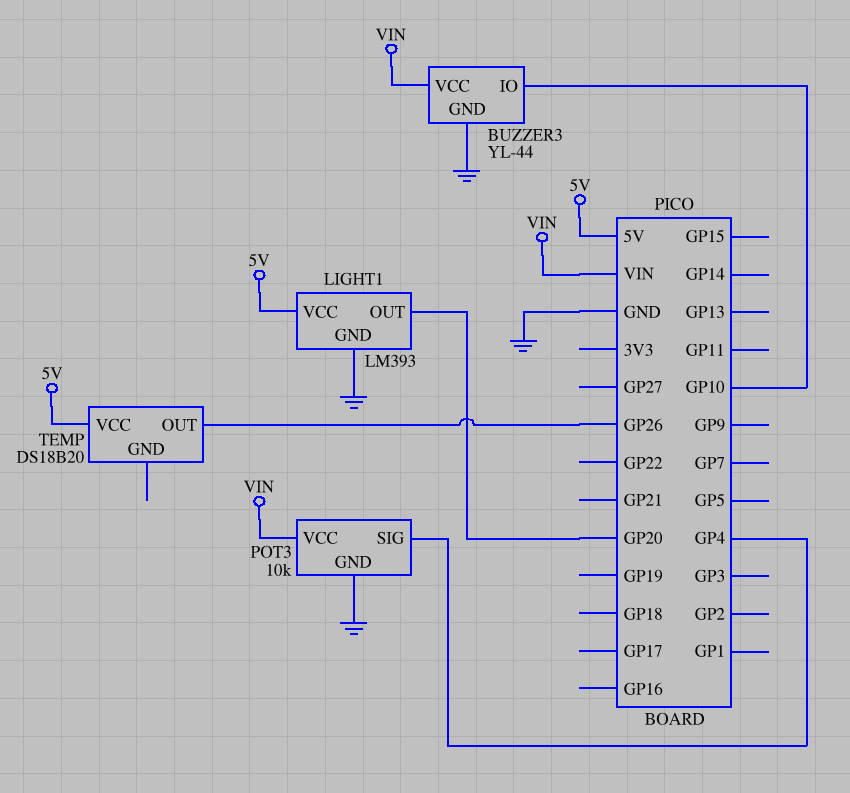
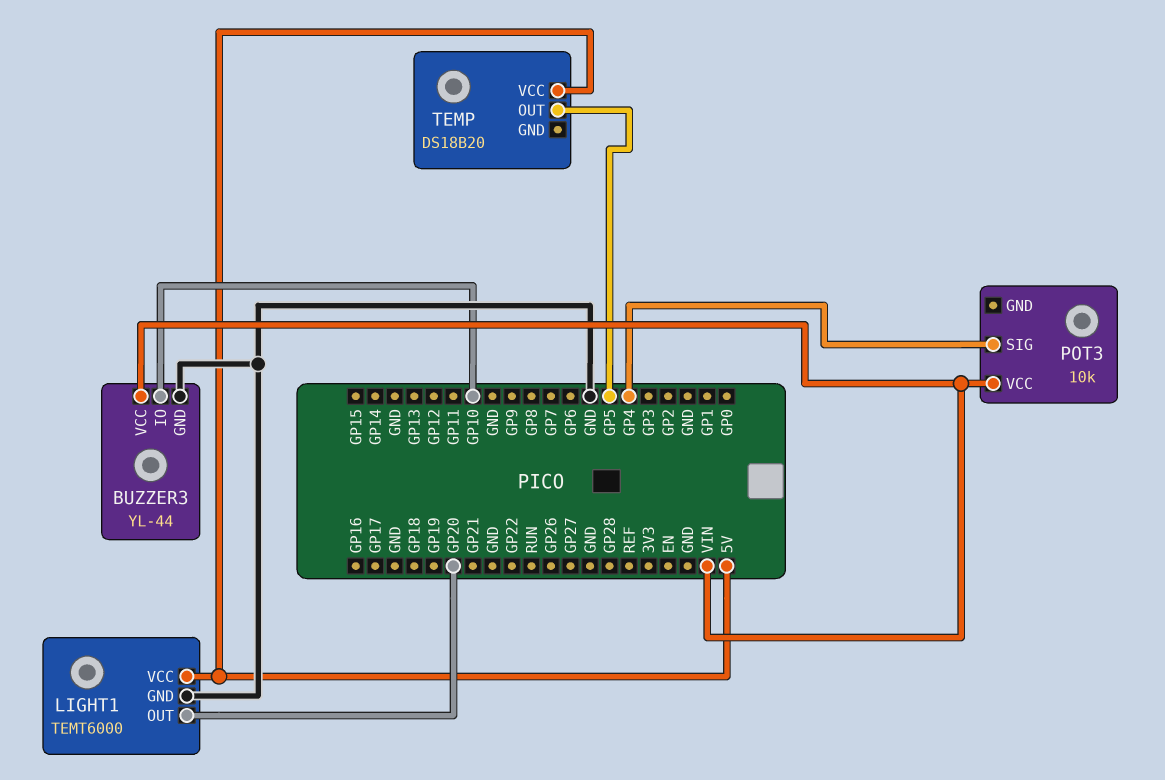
LIGHT1: LM393 -> TEMT6000
POT3 pin GND: GND -> none
TEMP pin OUT: GP26 -> GP5

